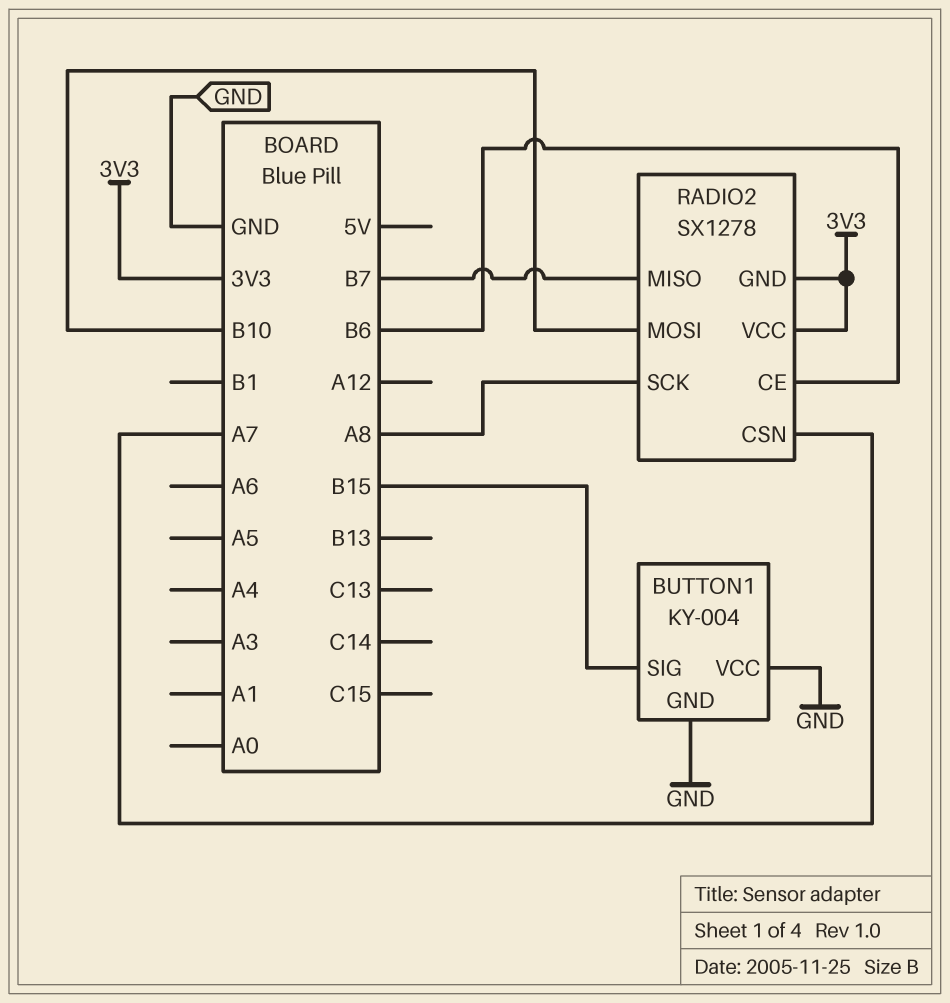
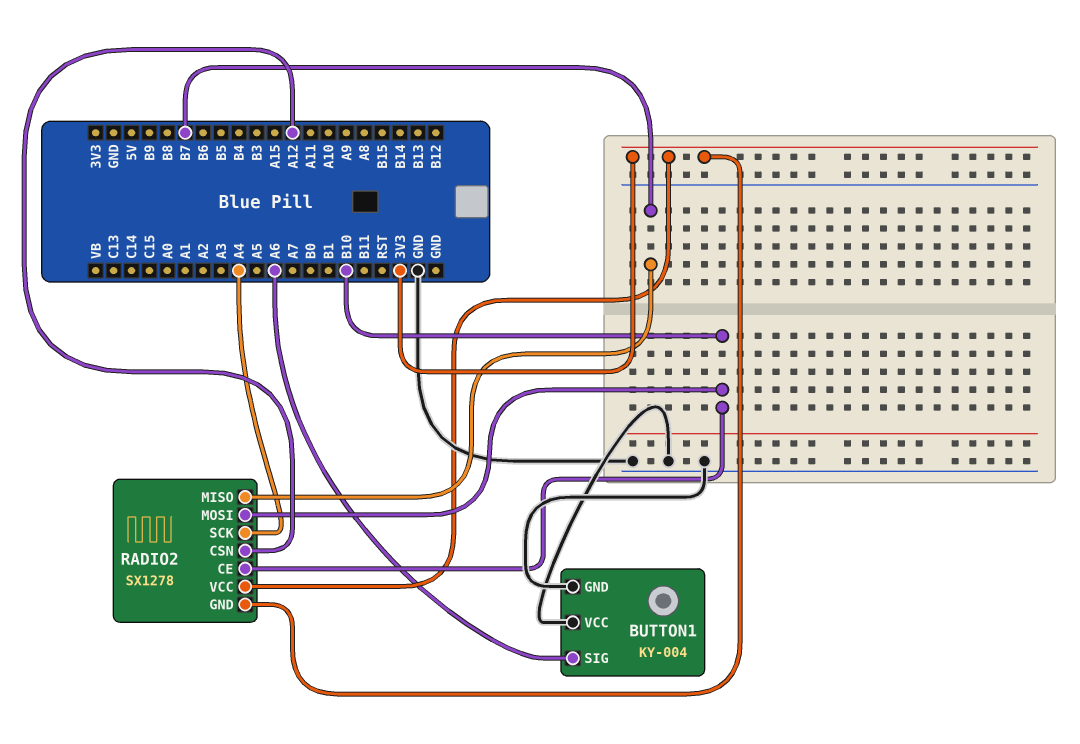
BUTTON1 pin SIG: B15 -> A6
RADIO2 pin CE: B6 -> B10
RADIO2 pin CSN: A7 -> A12
RADIO2 pin SCK: A8 -> A4

